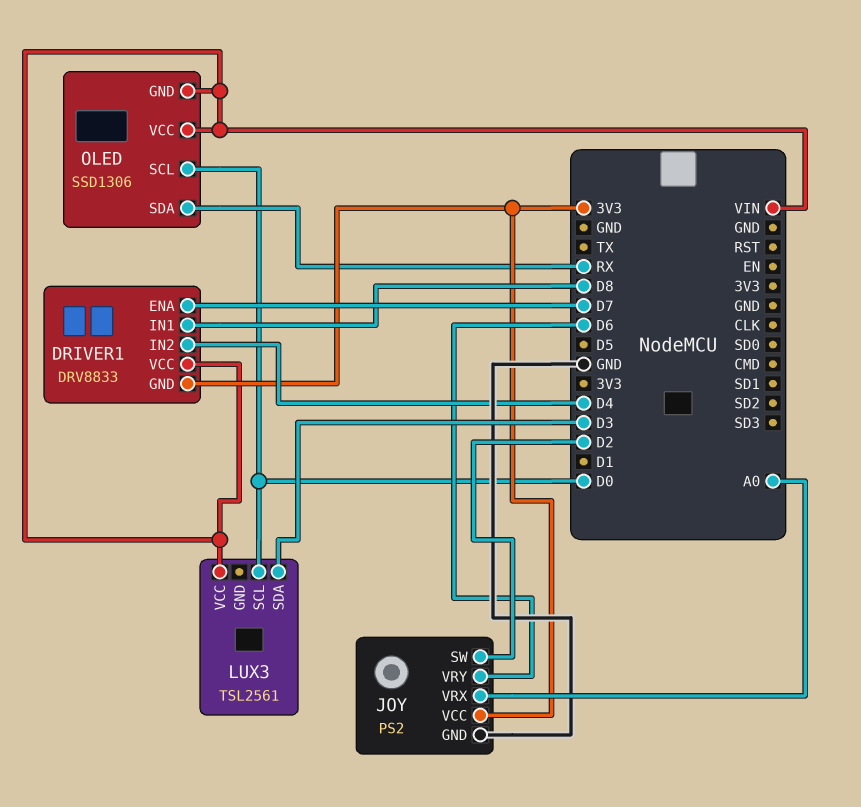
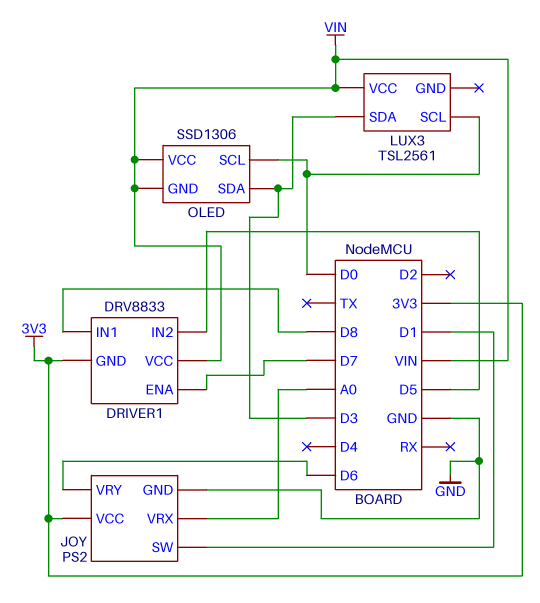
DRIVER1 pin IN2: D4 -> D5
JOY pin SW: D2 -> D1
OLED pin SDA: RX -> D3

